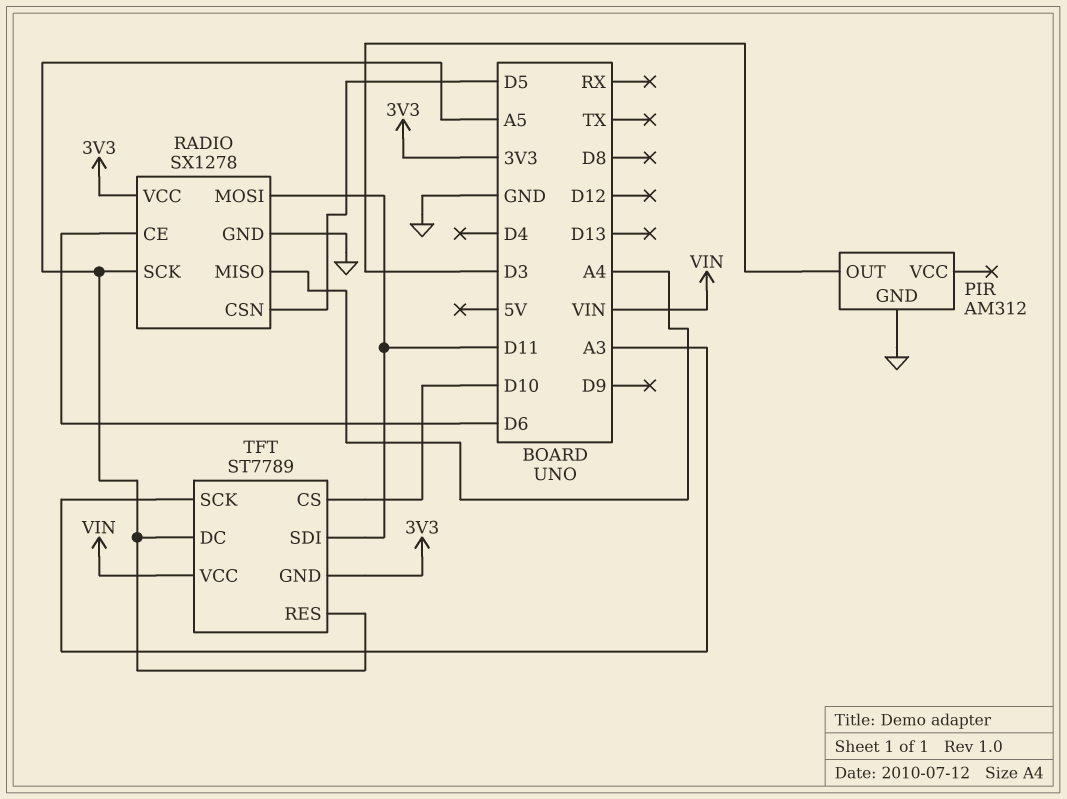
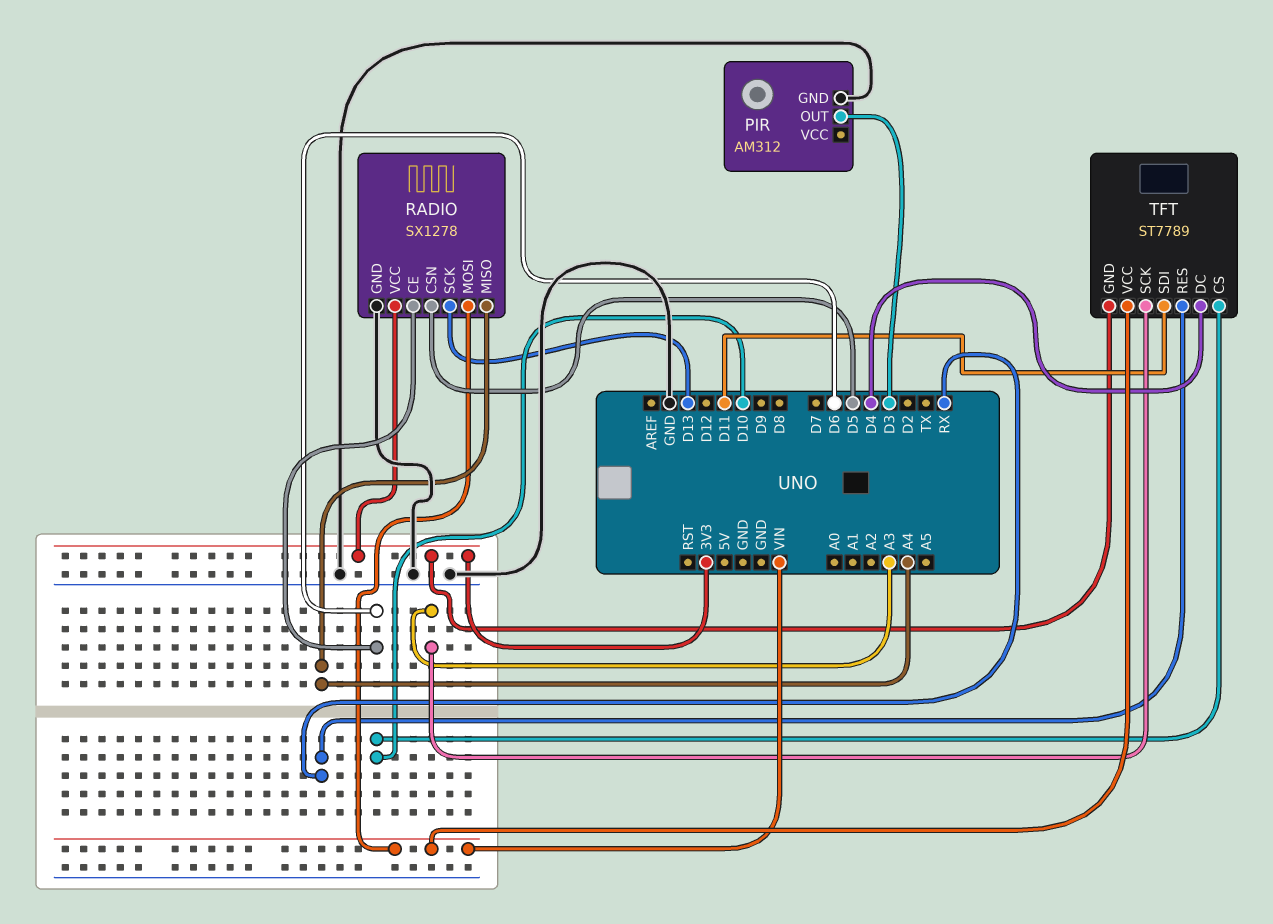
RADIO pin MOSI: D11 -> VIN
RADIO pin SCK: A5 -> D13
TFT pin DC: A5 -> D4
TFT pin RES: A5 -> RX

